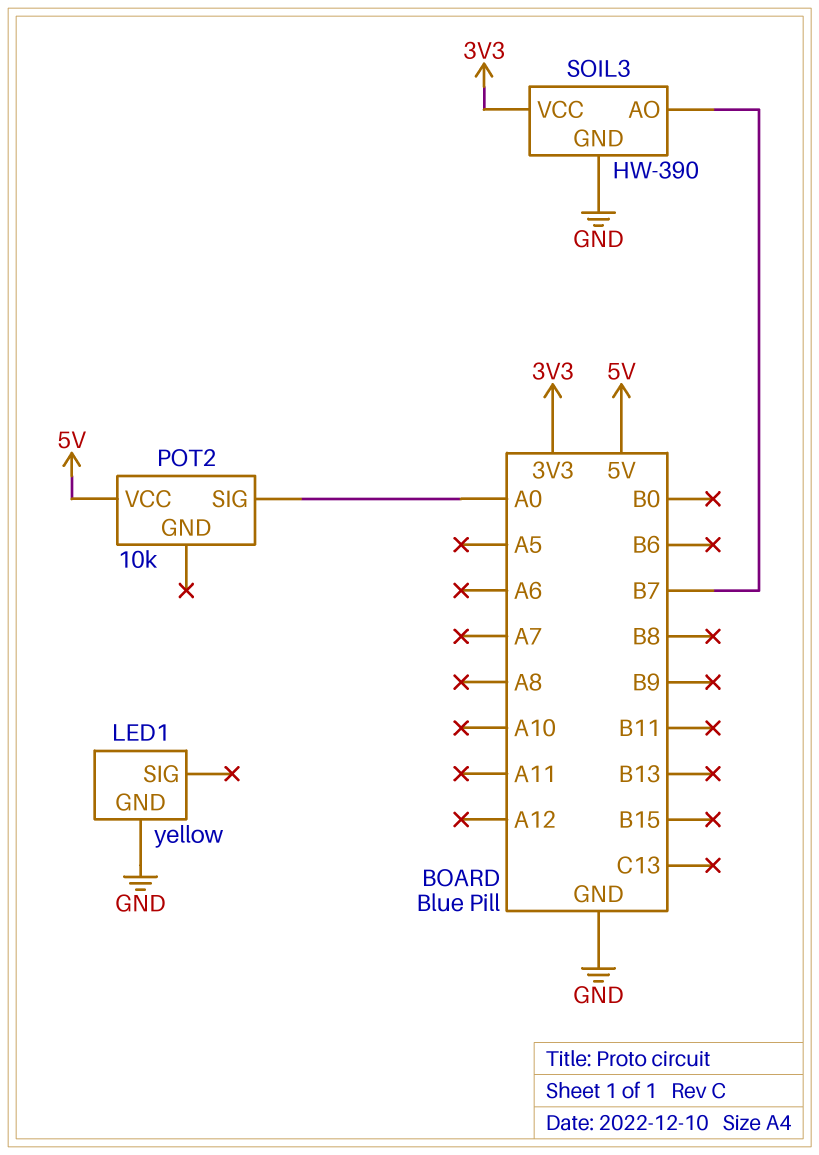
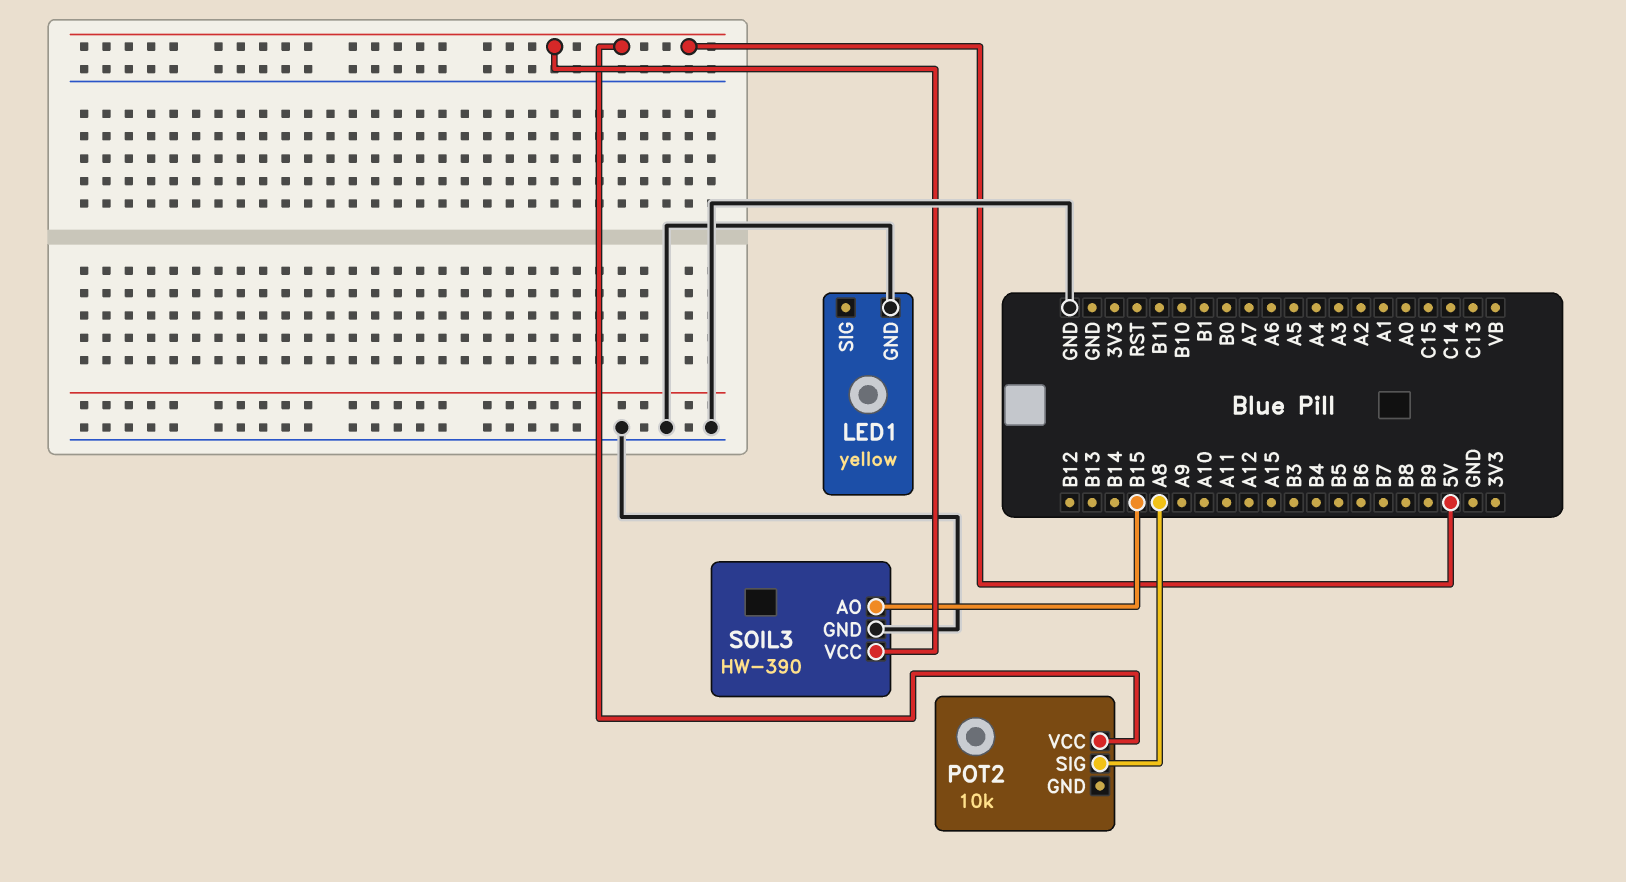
POT2 pin SIG: A0 -> A8
SOIL3 pin AO: B7 -> B15
SOIL3 pin VCC: 3V3 -> 5V

